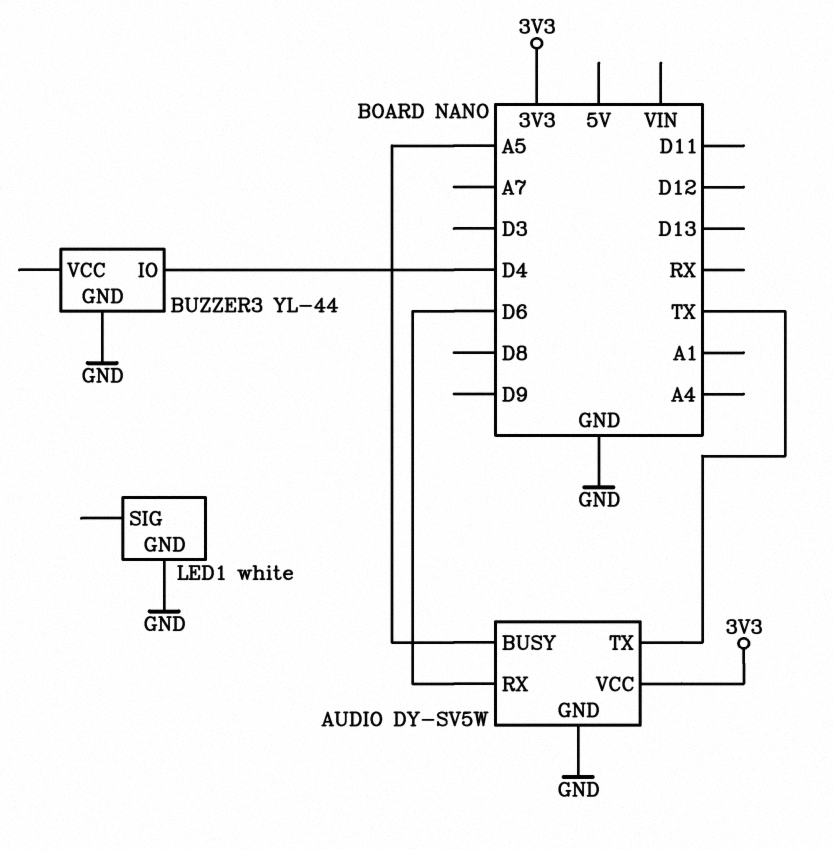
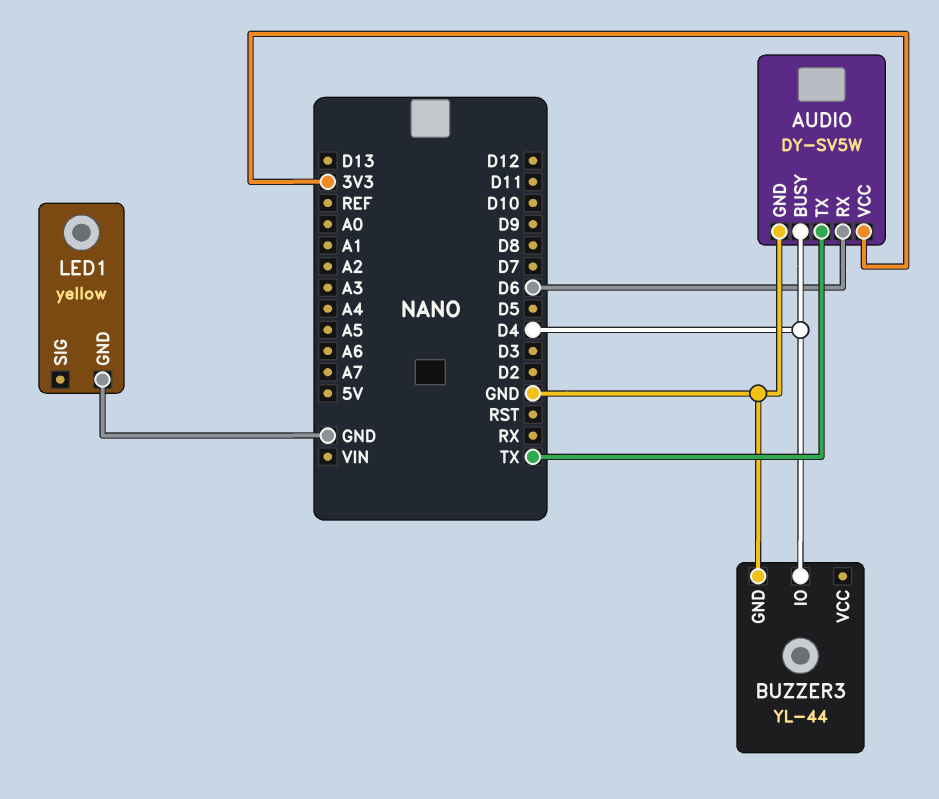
AUDIO pin BUSY: A5 -> D4
LED1: white -> yellow

